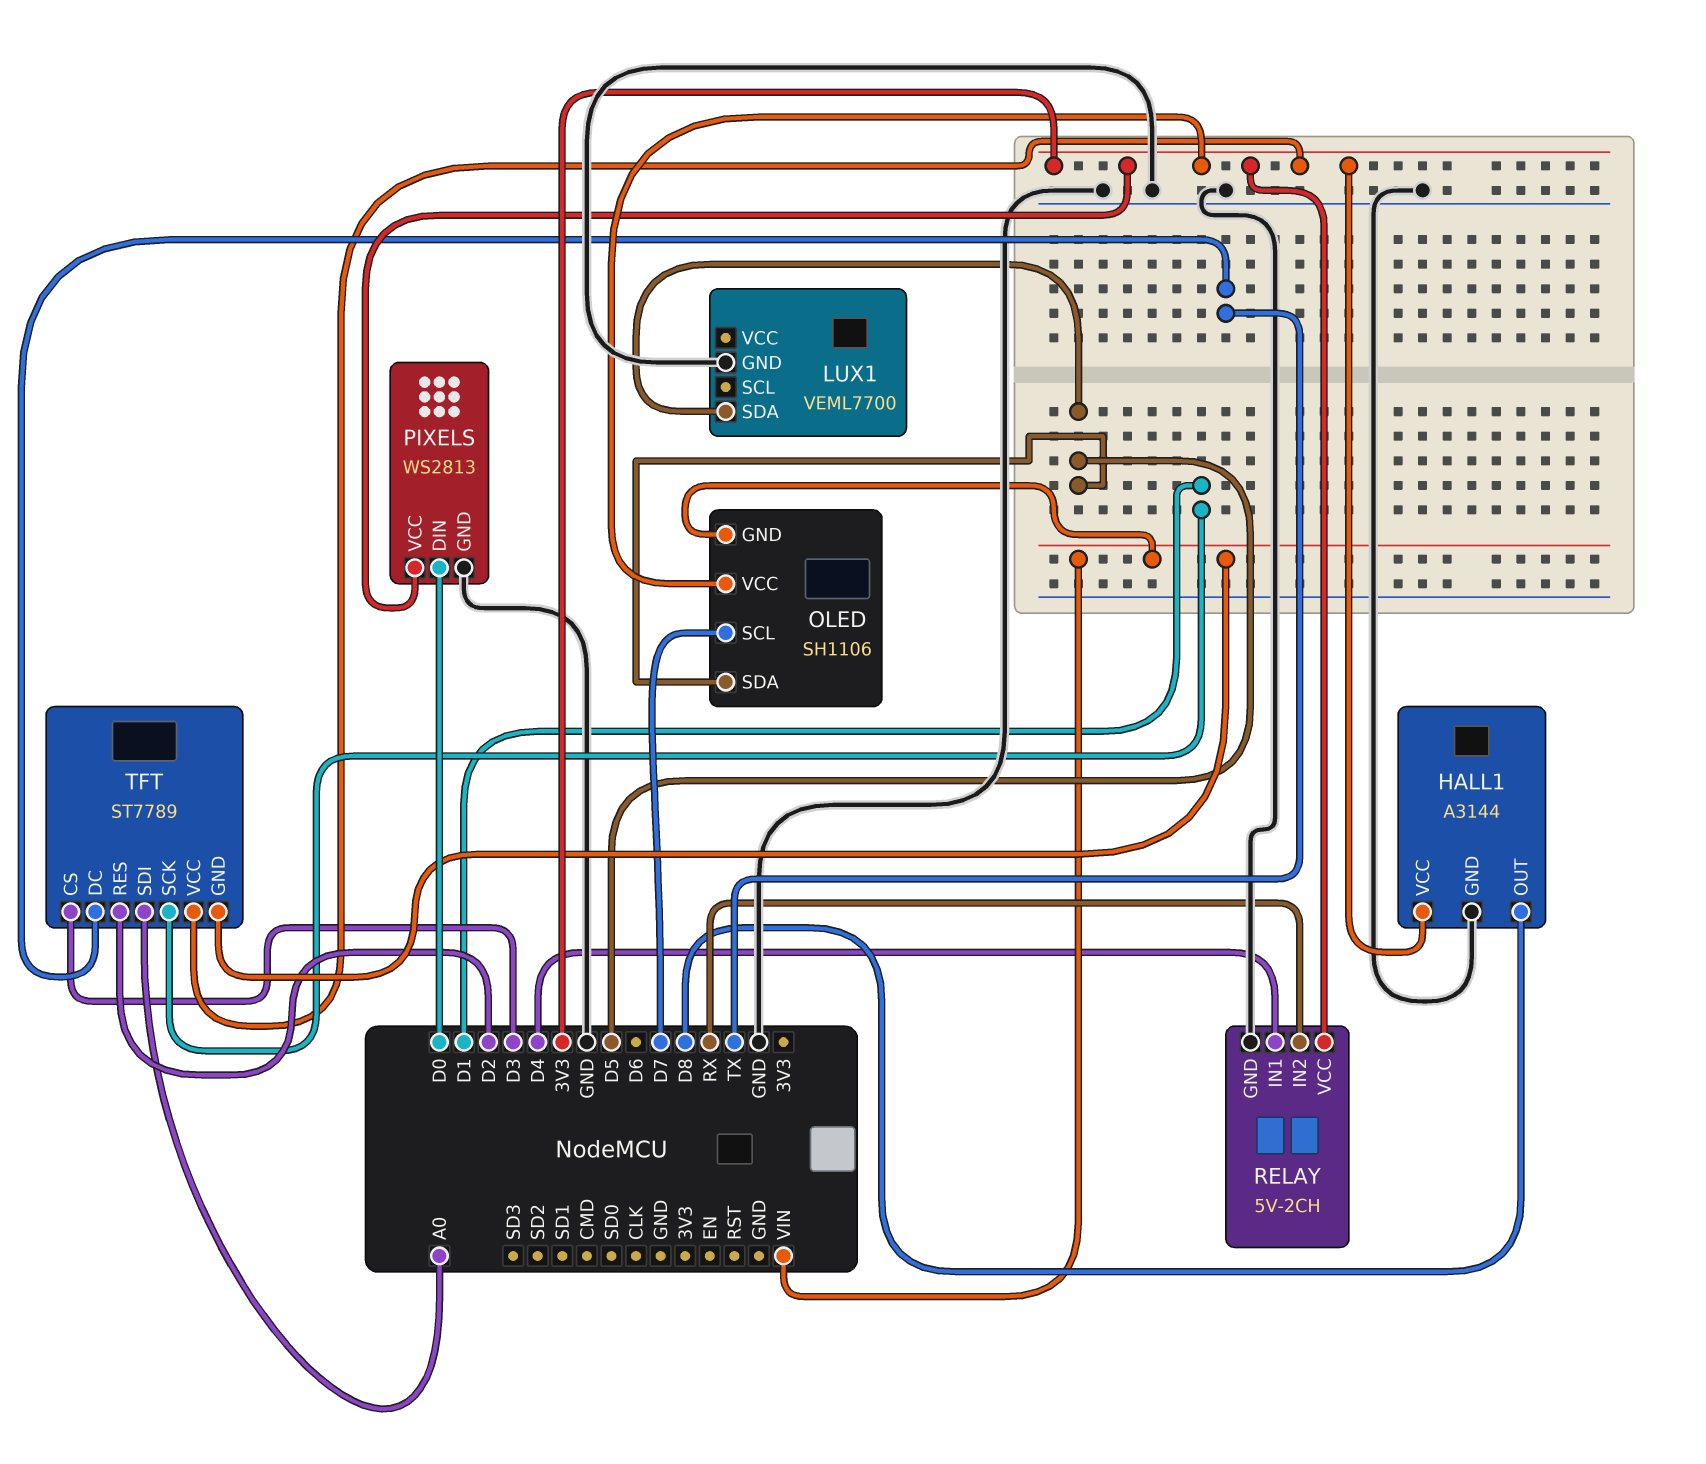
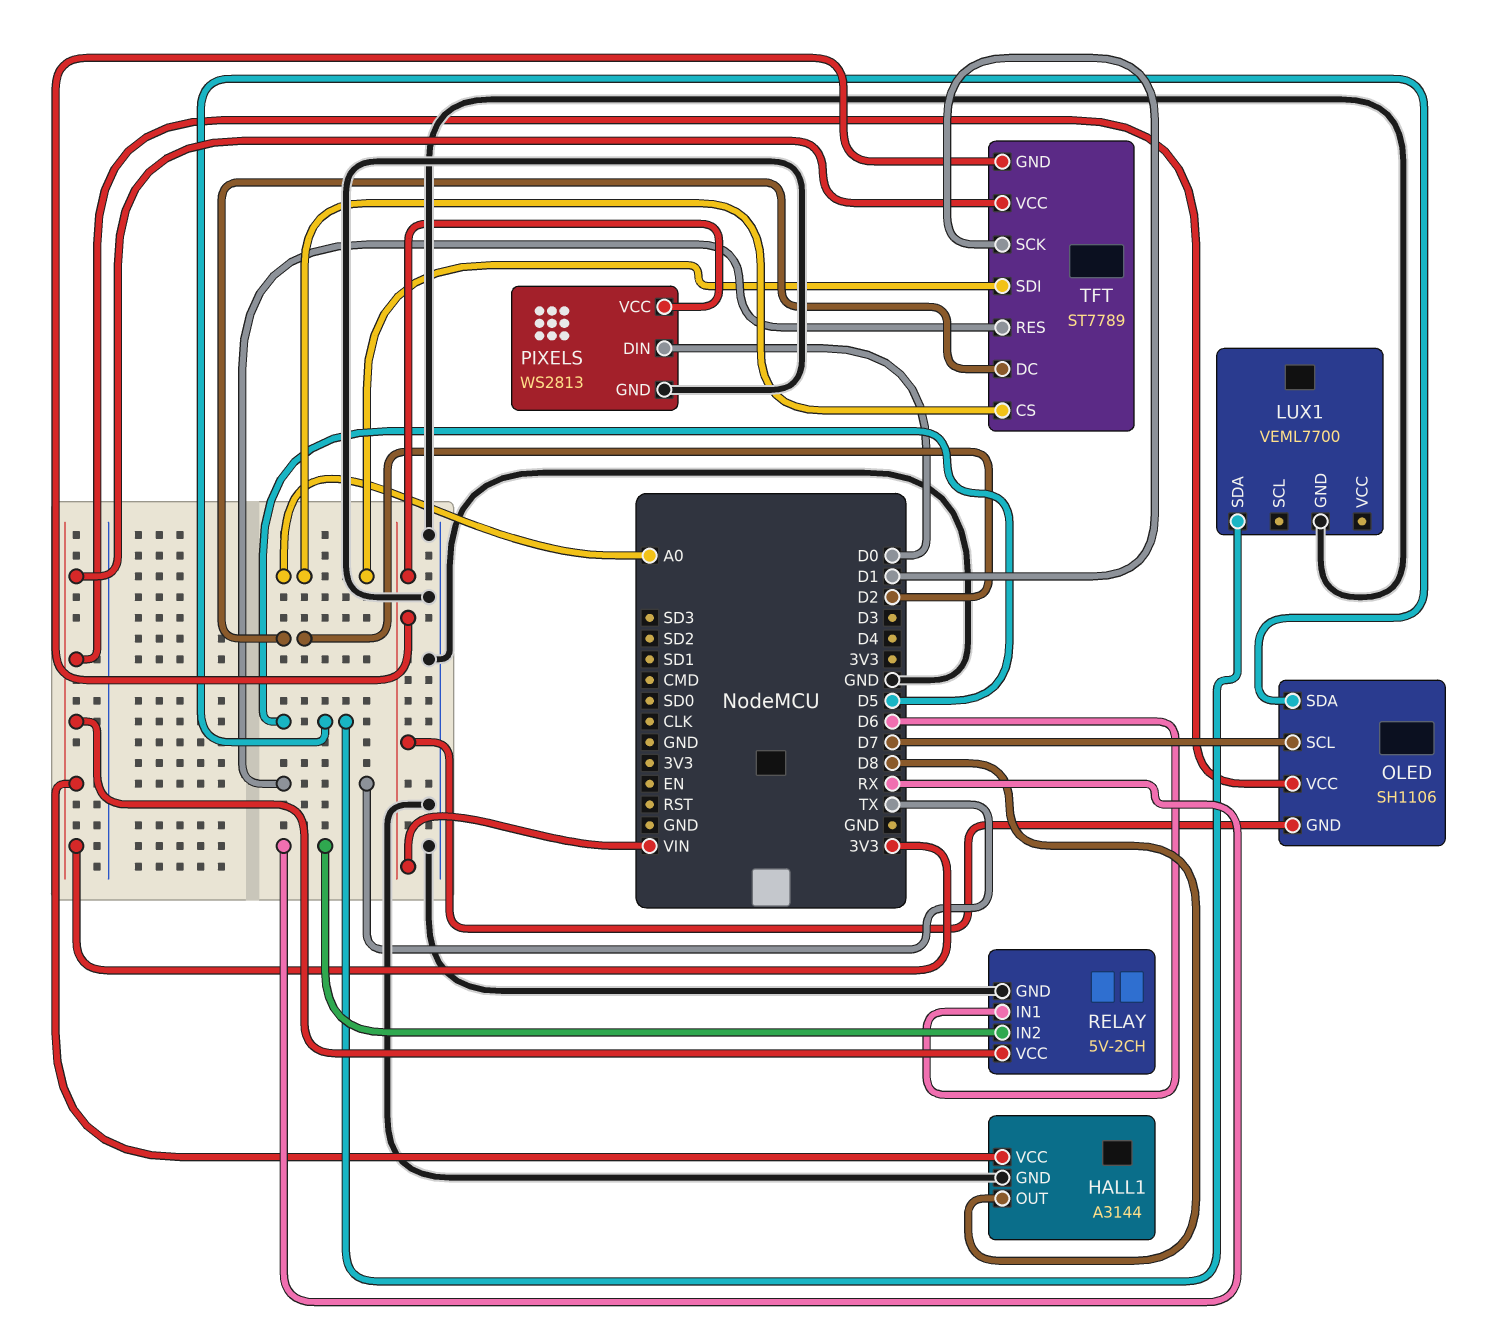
PIXELS pin VCC: 3V3 -> VIN
RELAY pin IN1: D4 -> D6
TFT pin CS: D3 -> A0
TFT pin DC: TX -> D2
TFT pin RES: D2 -> TX

